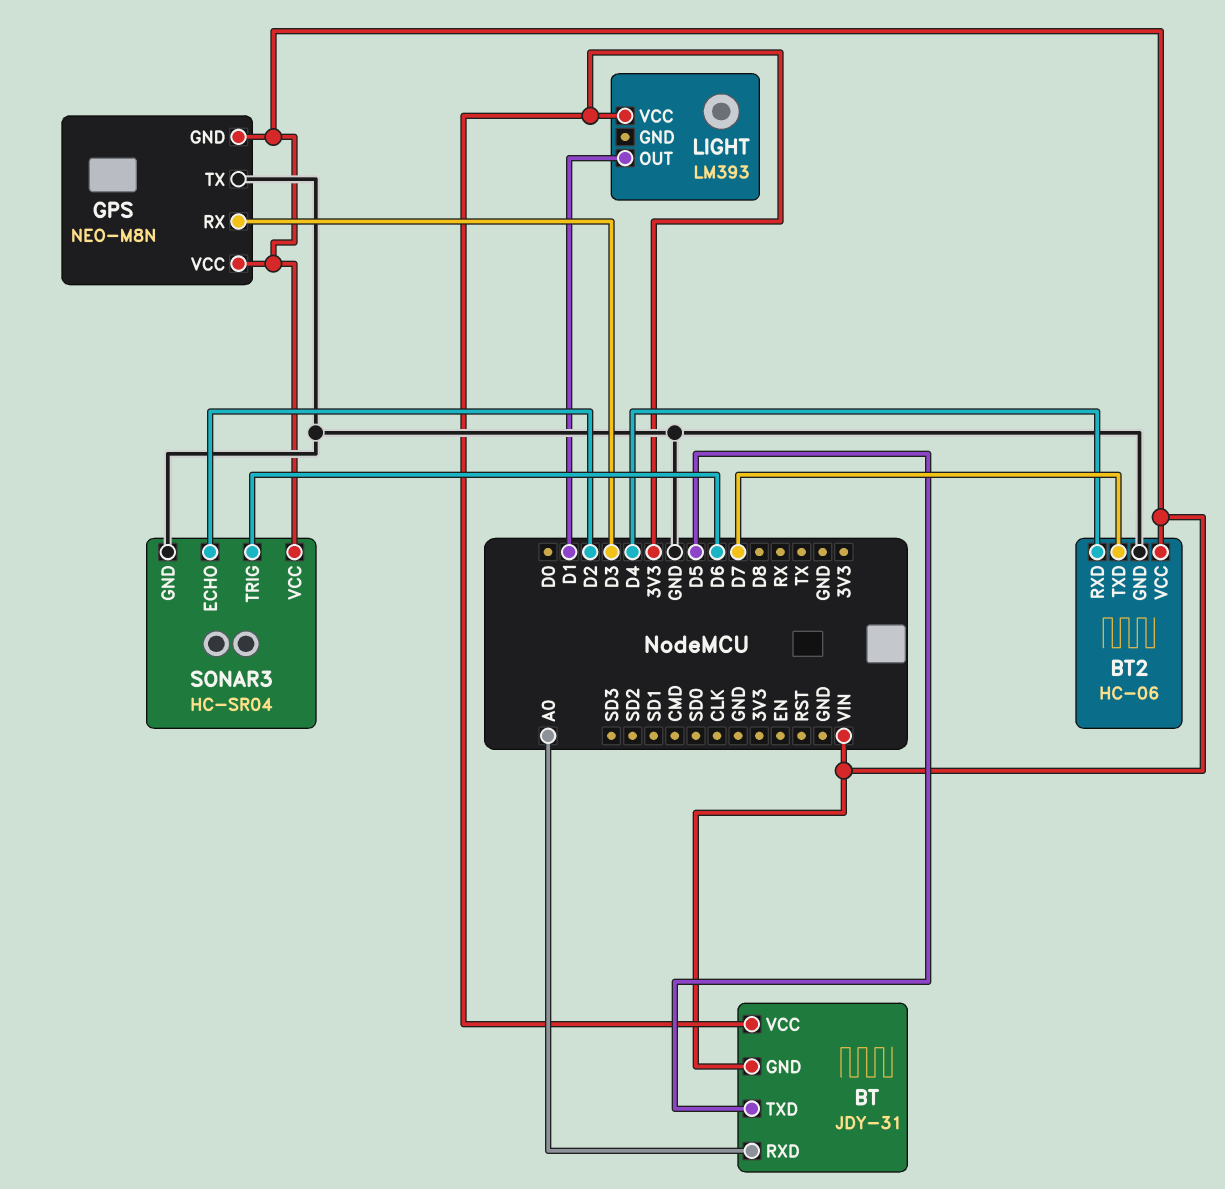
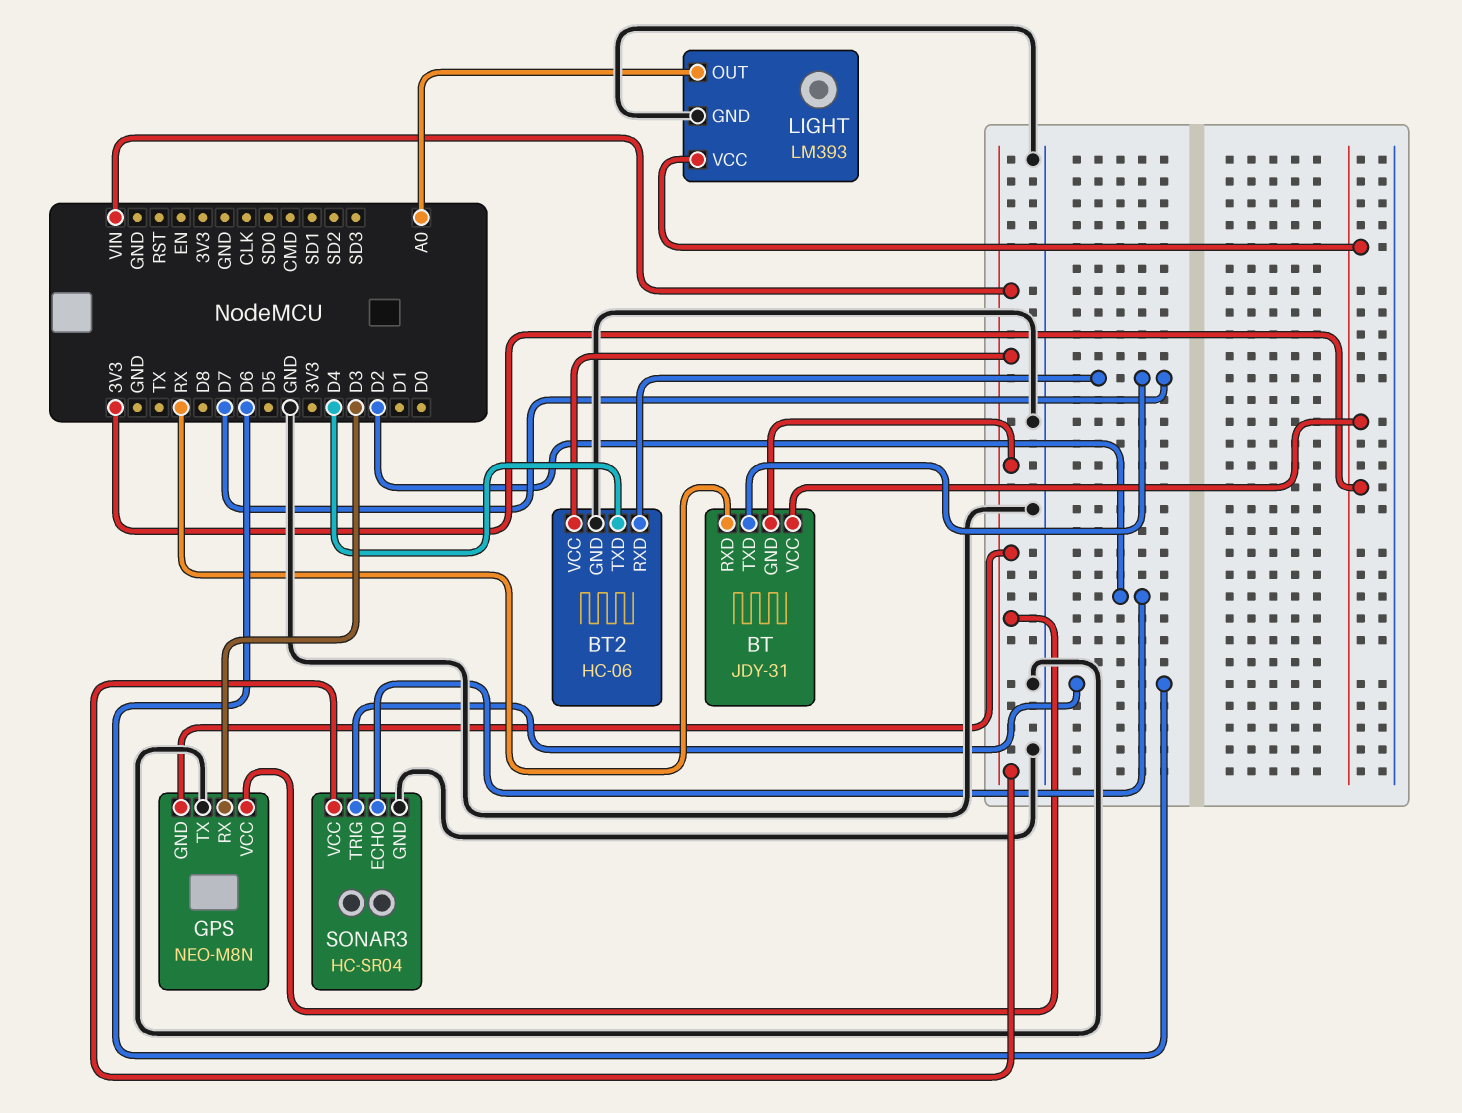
BT pin RXD: A0 -> RX
BT pin TXD: D5 -> D7
BT2 pin RXD: D4 -> D7
BT2 pin TXD: D7 -> D4
LIGHT pin GND: none -> GND
LIGHT pin OUT: D1 -> A0

